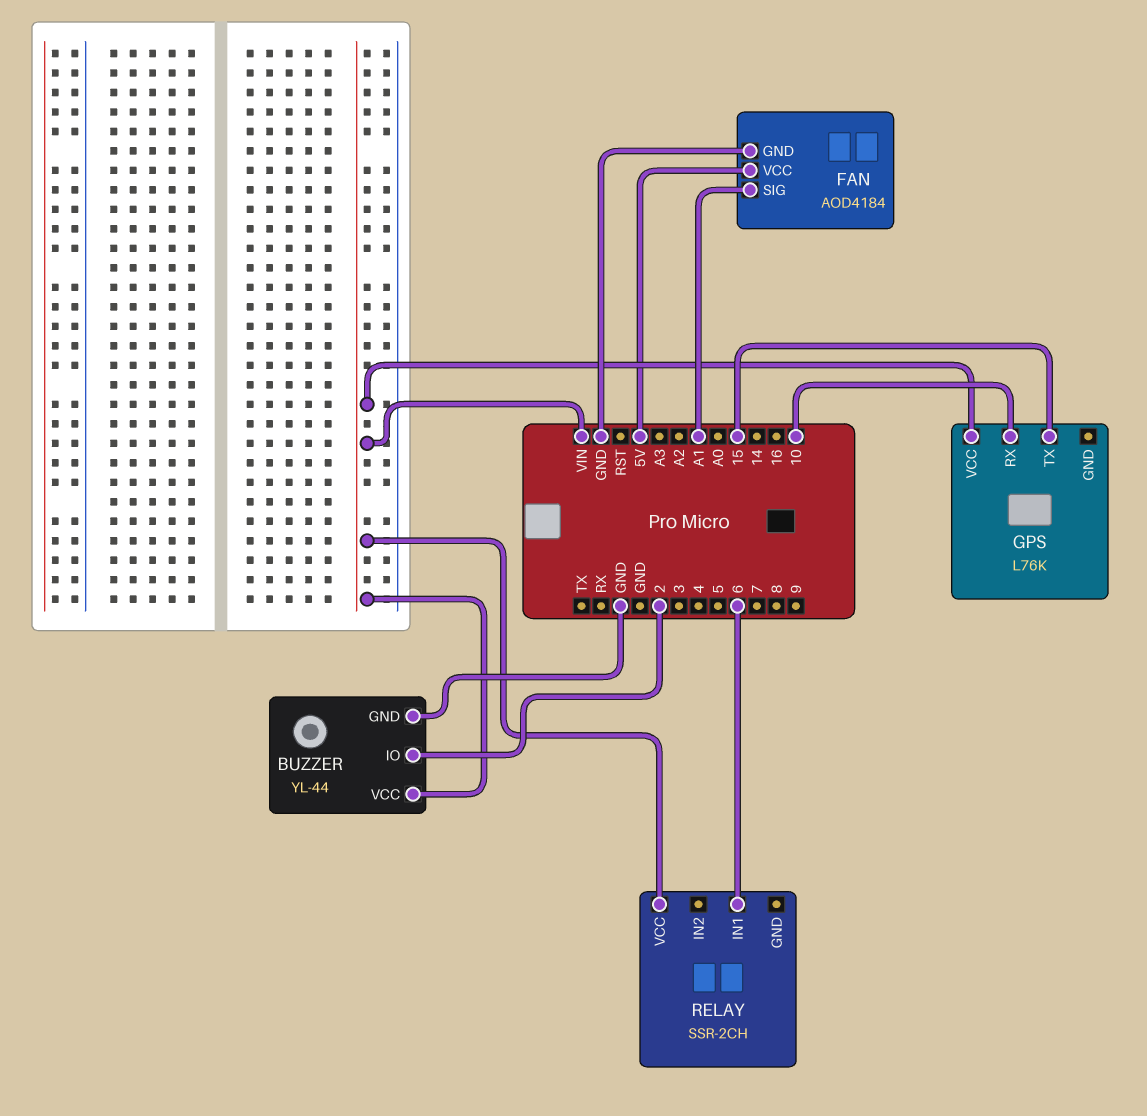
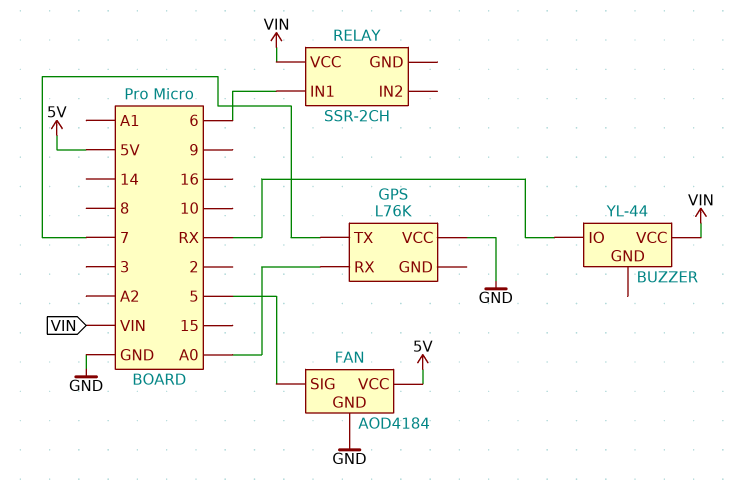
BUZZER pin GND: GND -> none
BUZZER pin IO: 2 -> RX
FAN pin SIG: A1 -> 5
GPS pin RX: 10 -> A0
GPS pin TX: 15 -> 7
GPS pin VCC: VIN -> GND

